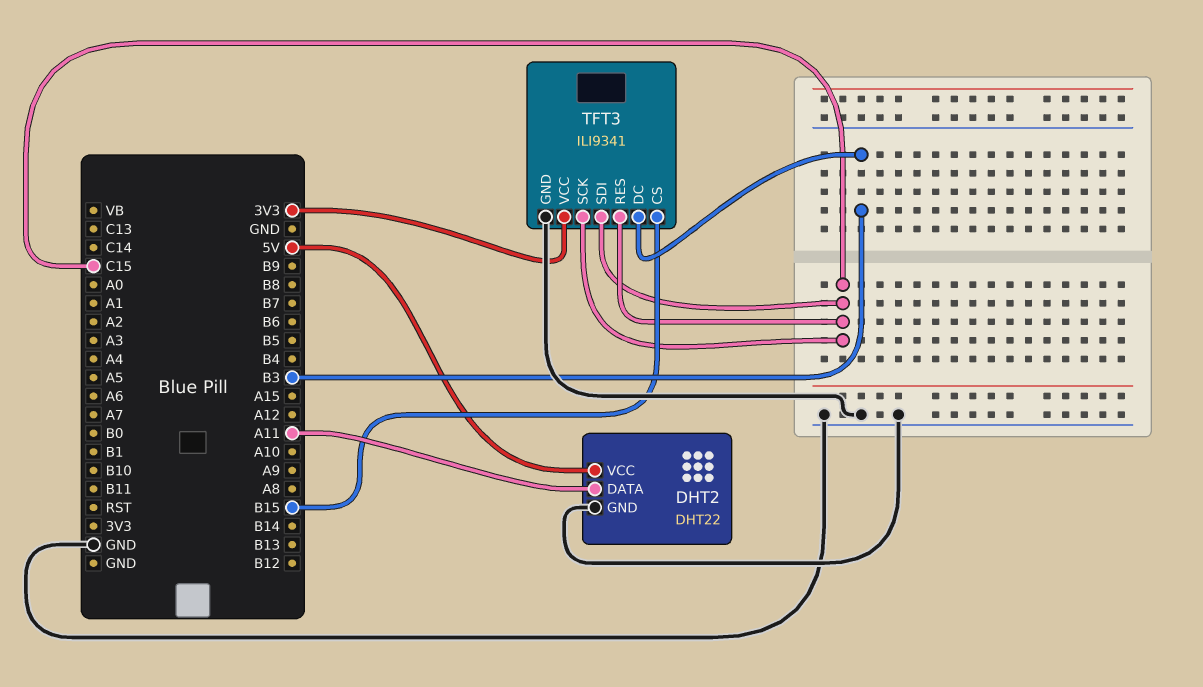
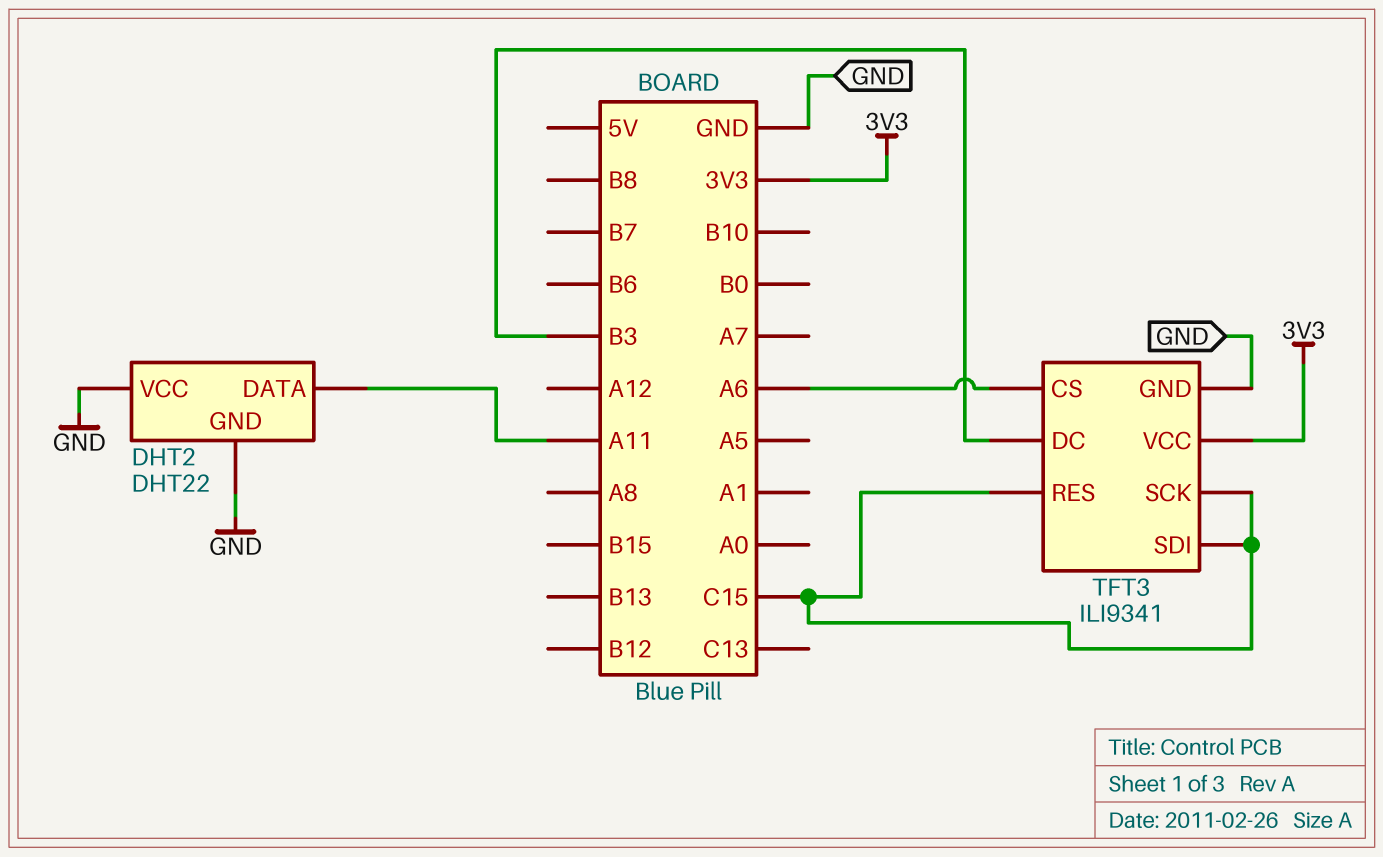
DHT2 pin VCC: 5V -> GND
TFT3 pin CS: B15 -> A6

